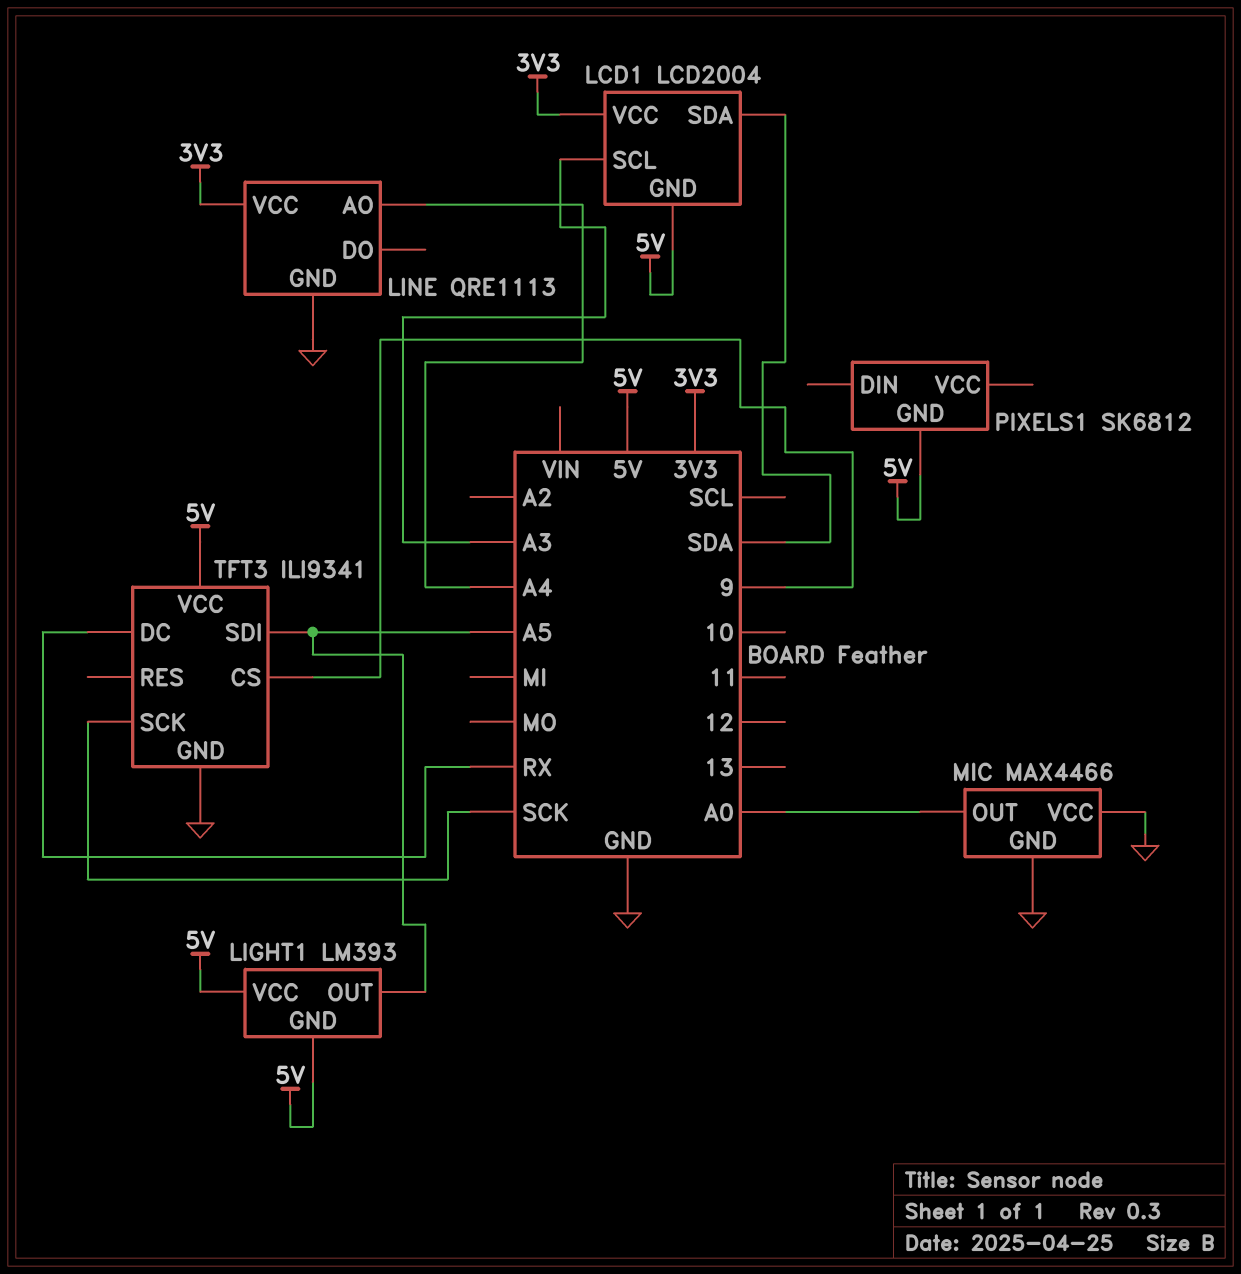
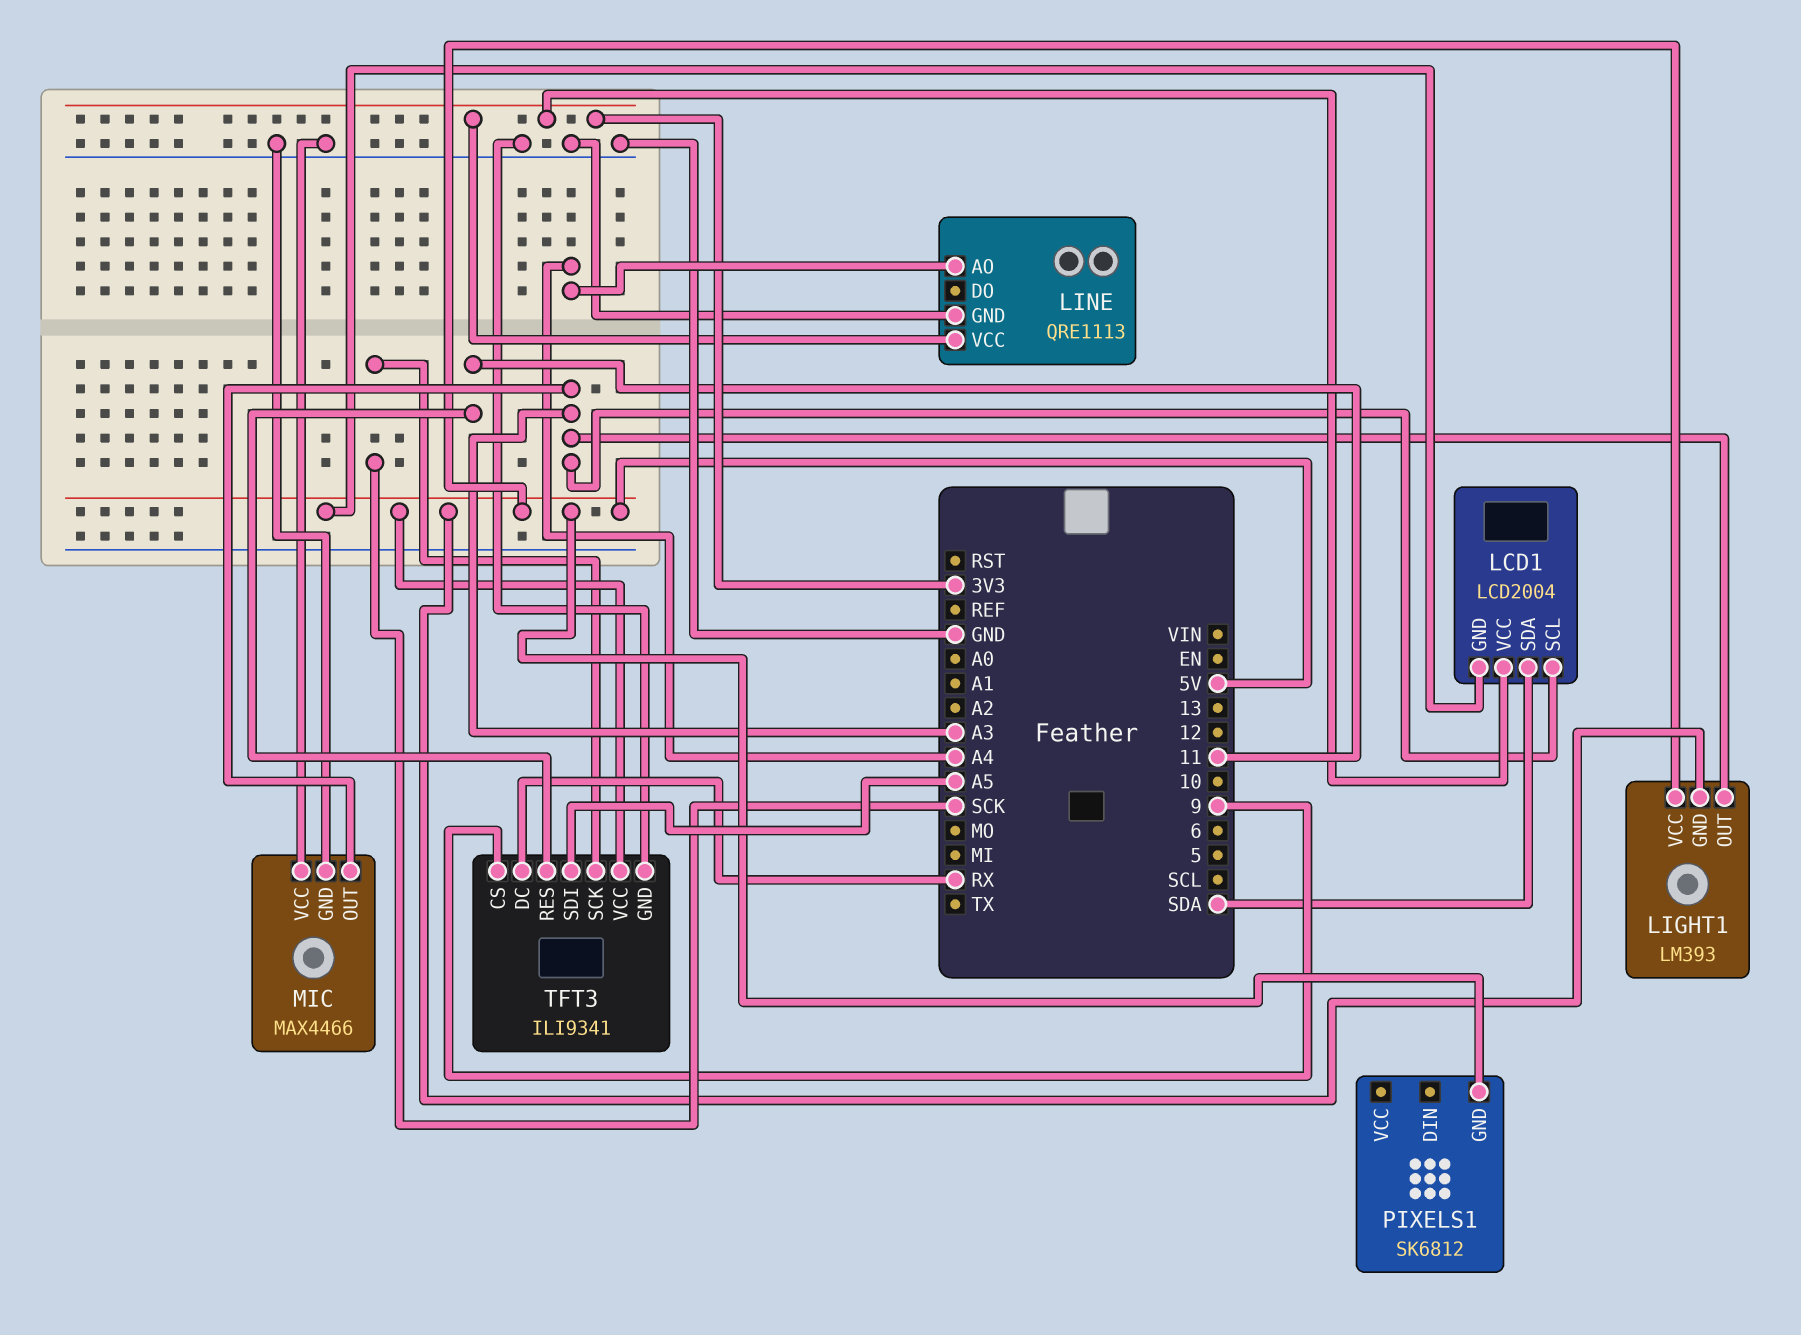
LIGHT1 pin OUT: A5 -> A3
MIC pin OUT: A0 -> A3
TFT3 pin RES: none -> 11

